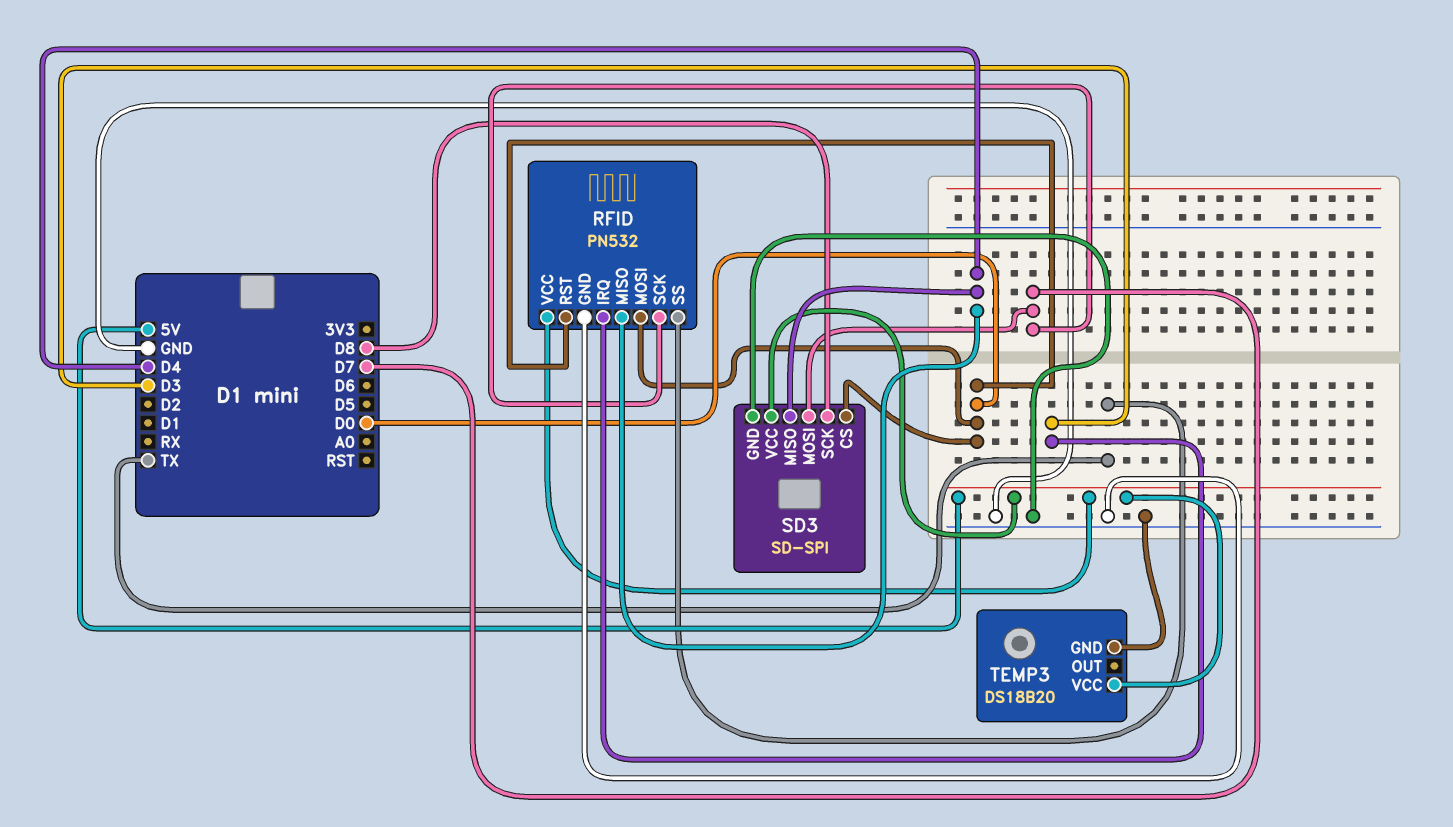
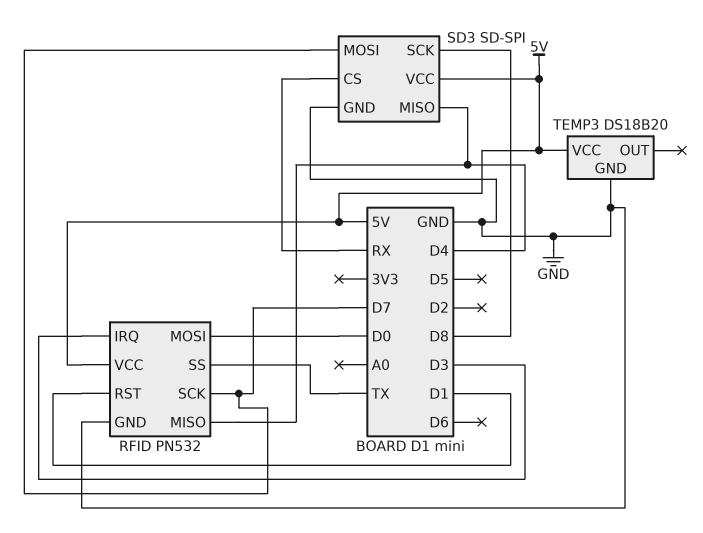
RFID pin RST: D0 -> D1
SD3 pin CS: D0 -> RX

